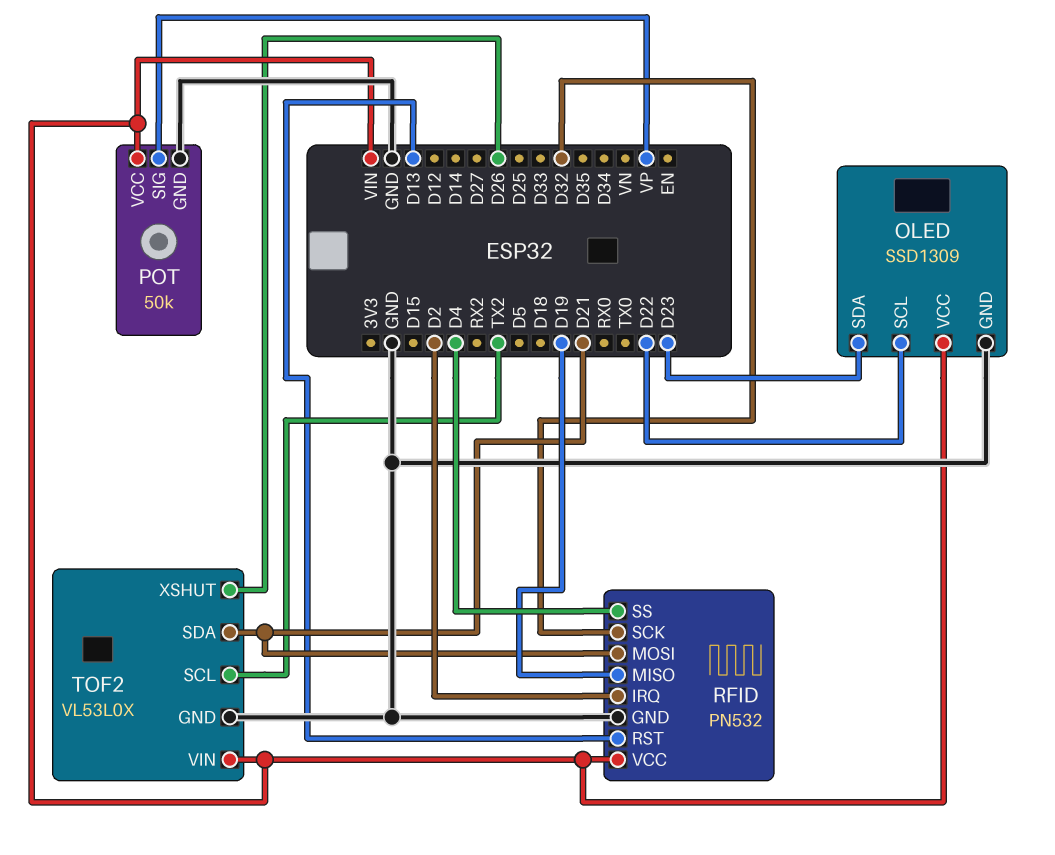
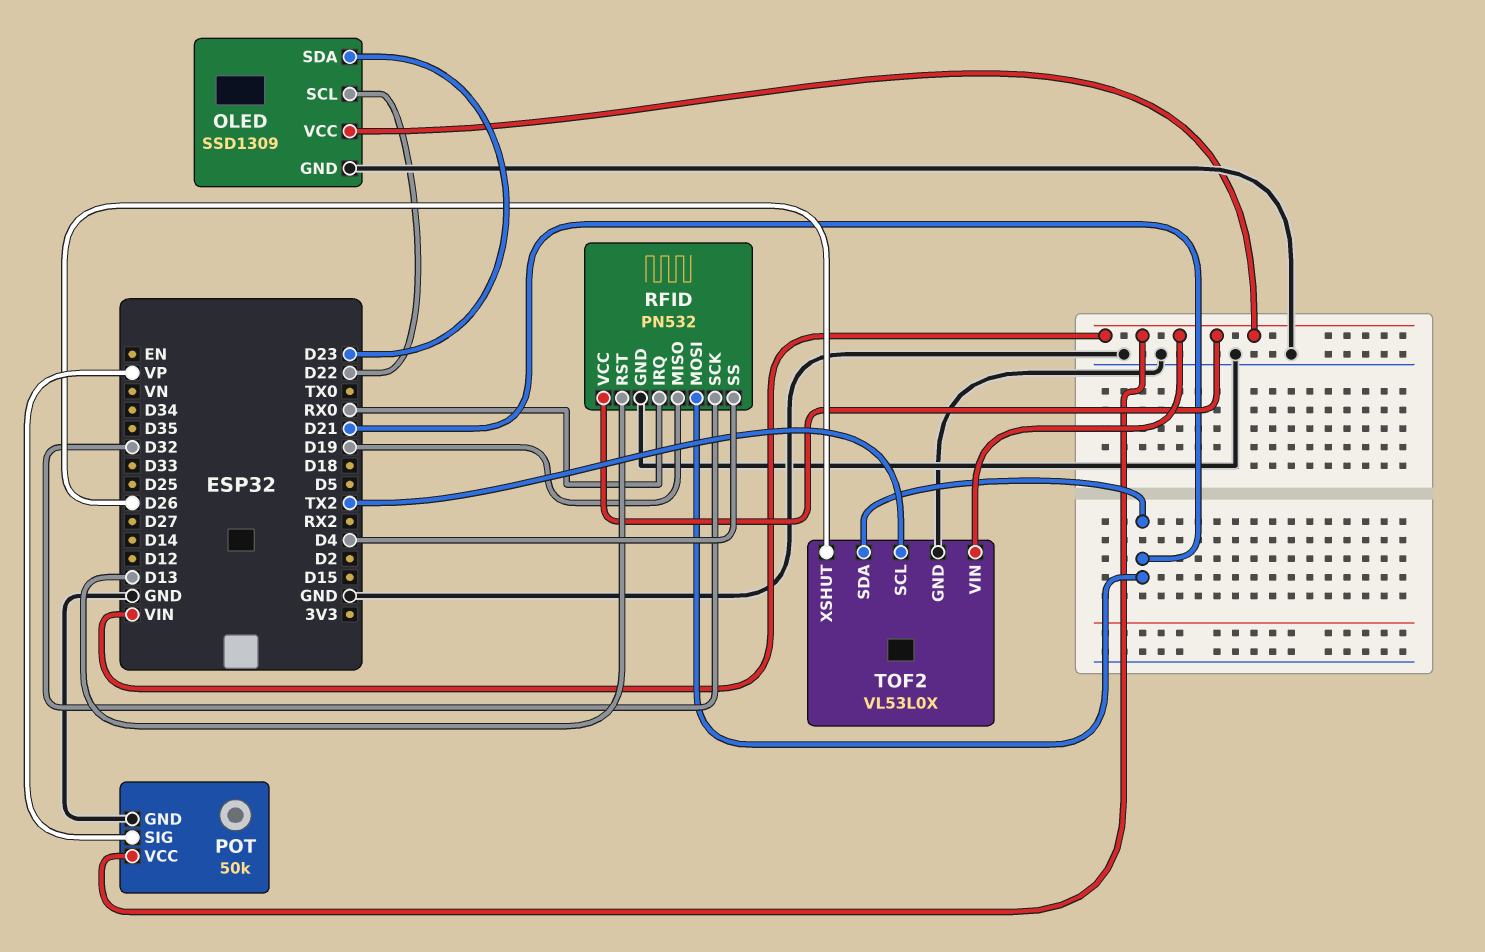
RFID pin IRQ: D2 -> RX0

